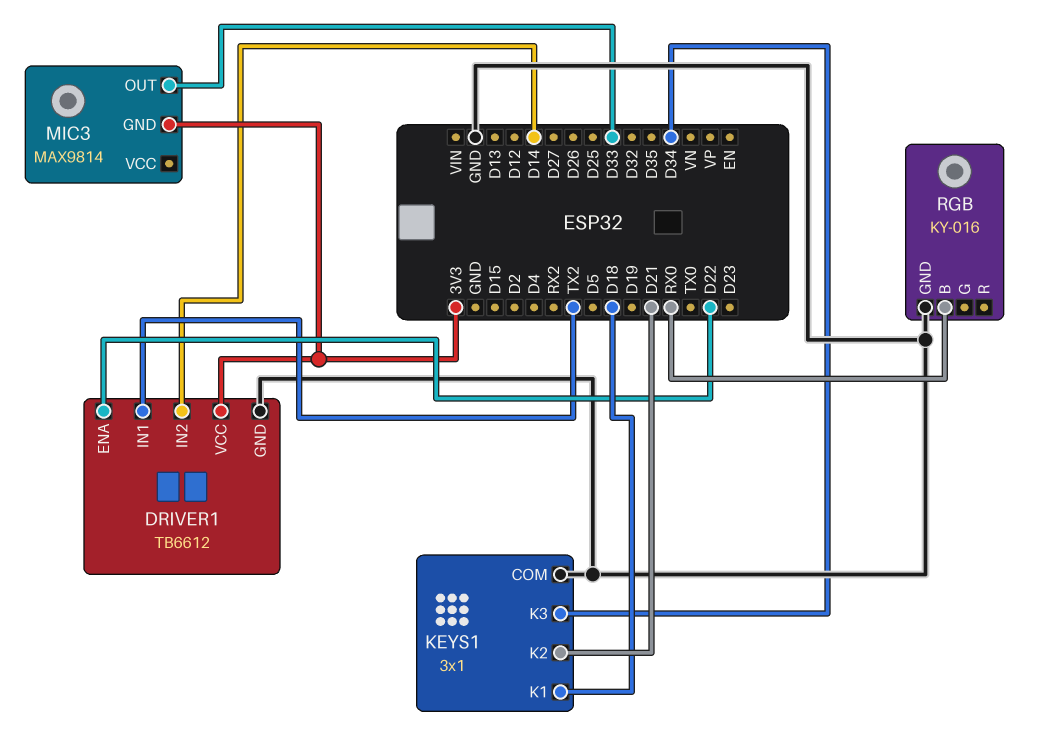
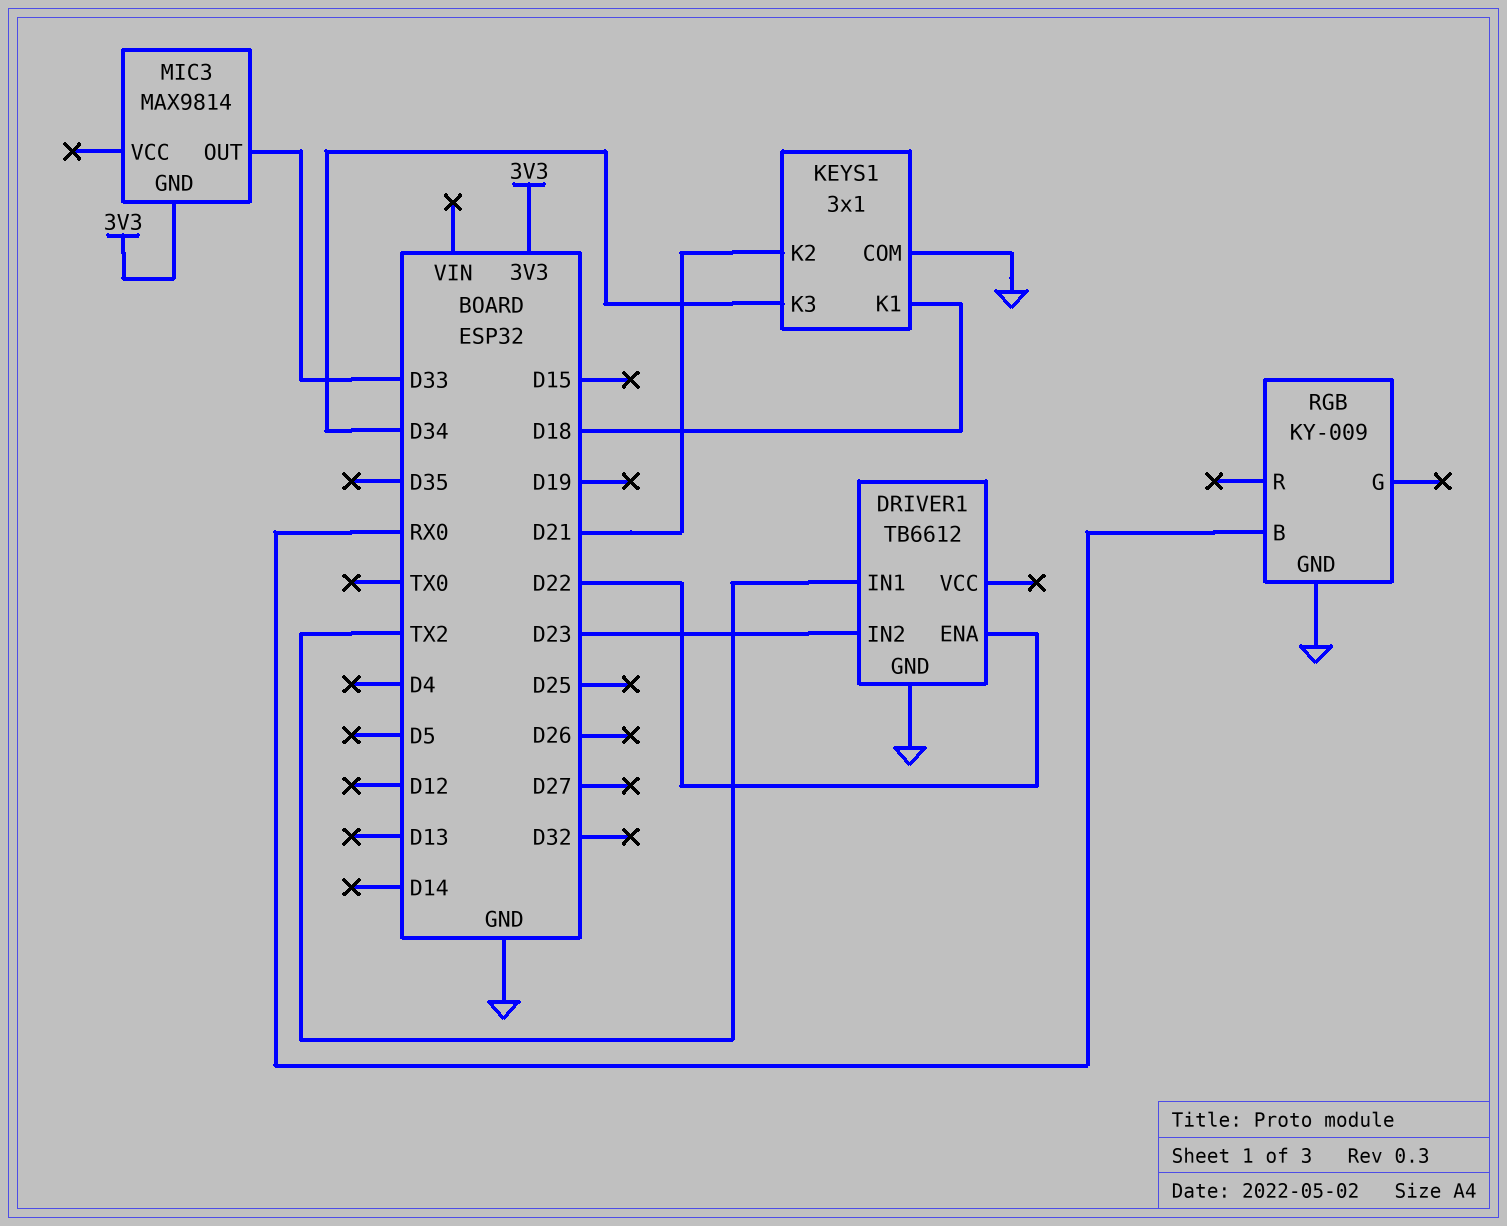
DRIVER1 pin IN2: D14 -> D23
DRIVER1 pin VCC: 3V3 -> none
RGB: KY-016 -> KY-009

